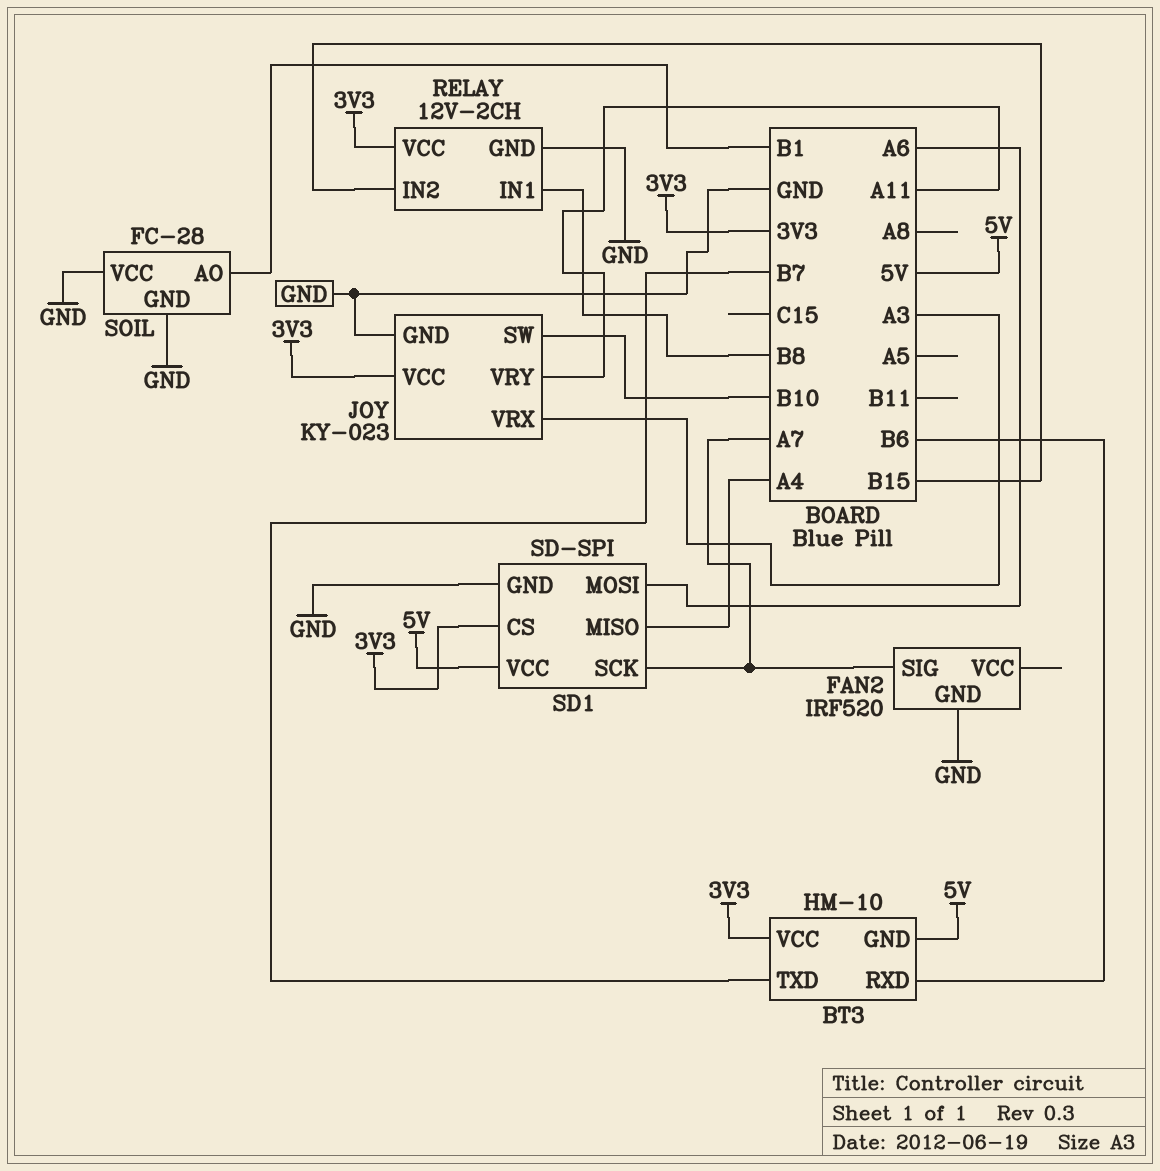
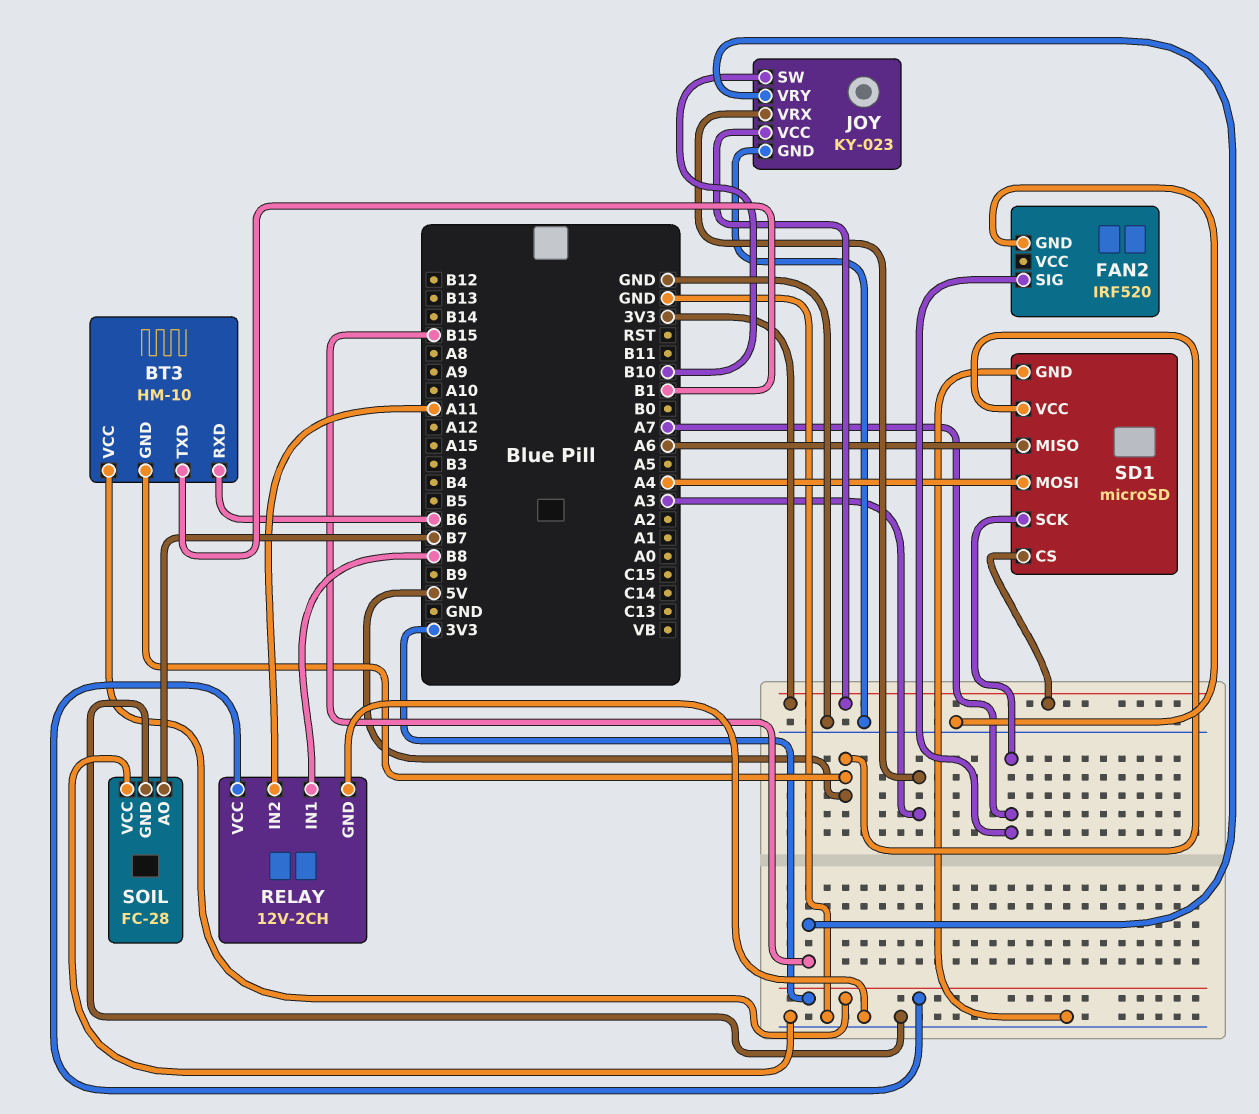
BT3 pin TXD: B7 -> B1
JOY pin VRY: A11 -> B15
RELAY pin IN2: B15 -> A11
SD1: SD-SPI -> microSD
SD1 pin MISO: A4 -> A6
SD1 pin MOSI: A6 -> A4
SOIL pin AO: B1 -> B7

